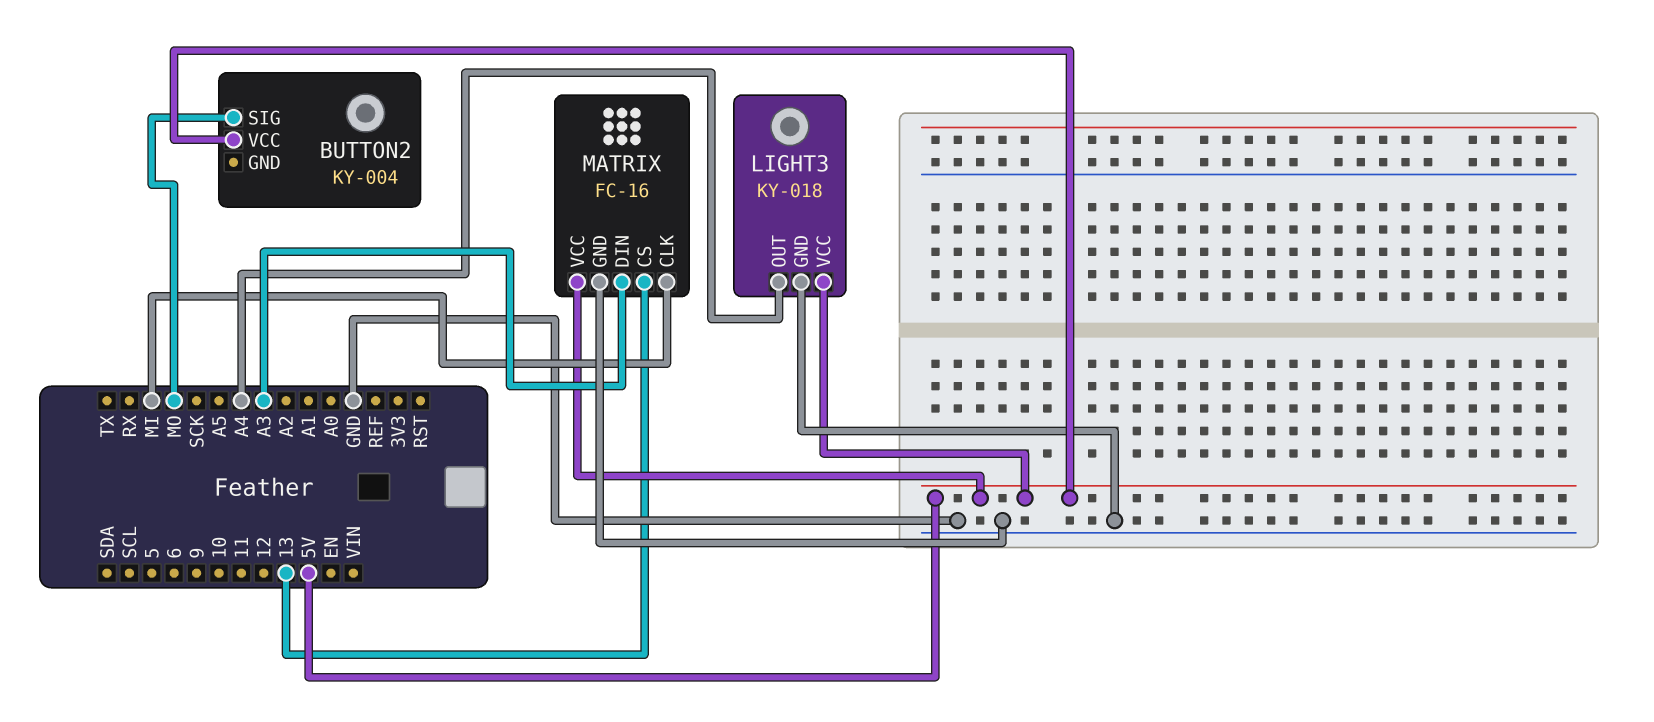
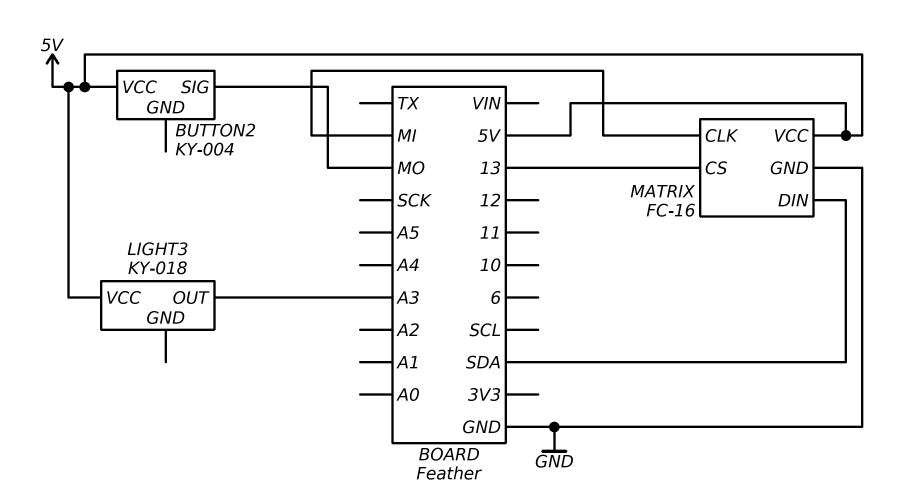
LIGHT3 pin GND: GND -> none
LIGHT3 pin OUT: A4 -> A3
MATRIX pin DIN: A3 -> SDA

